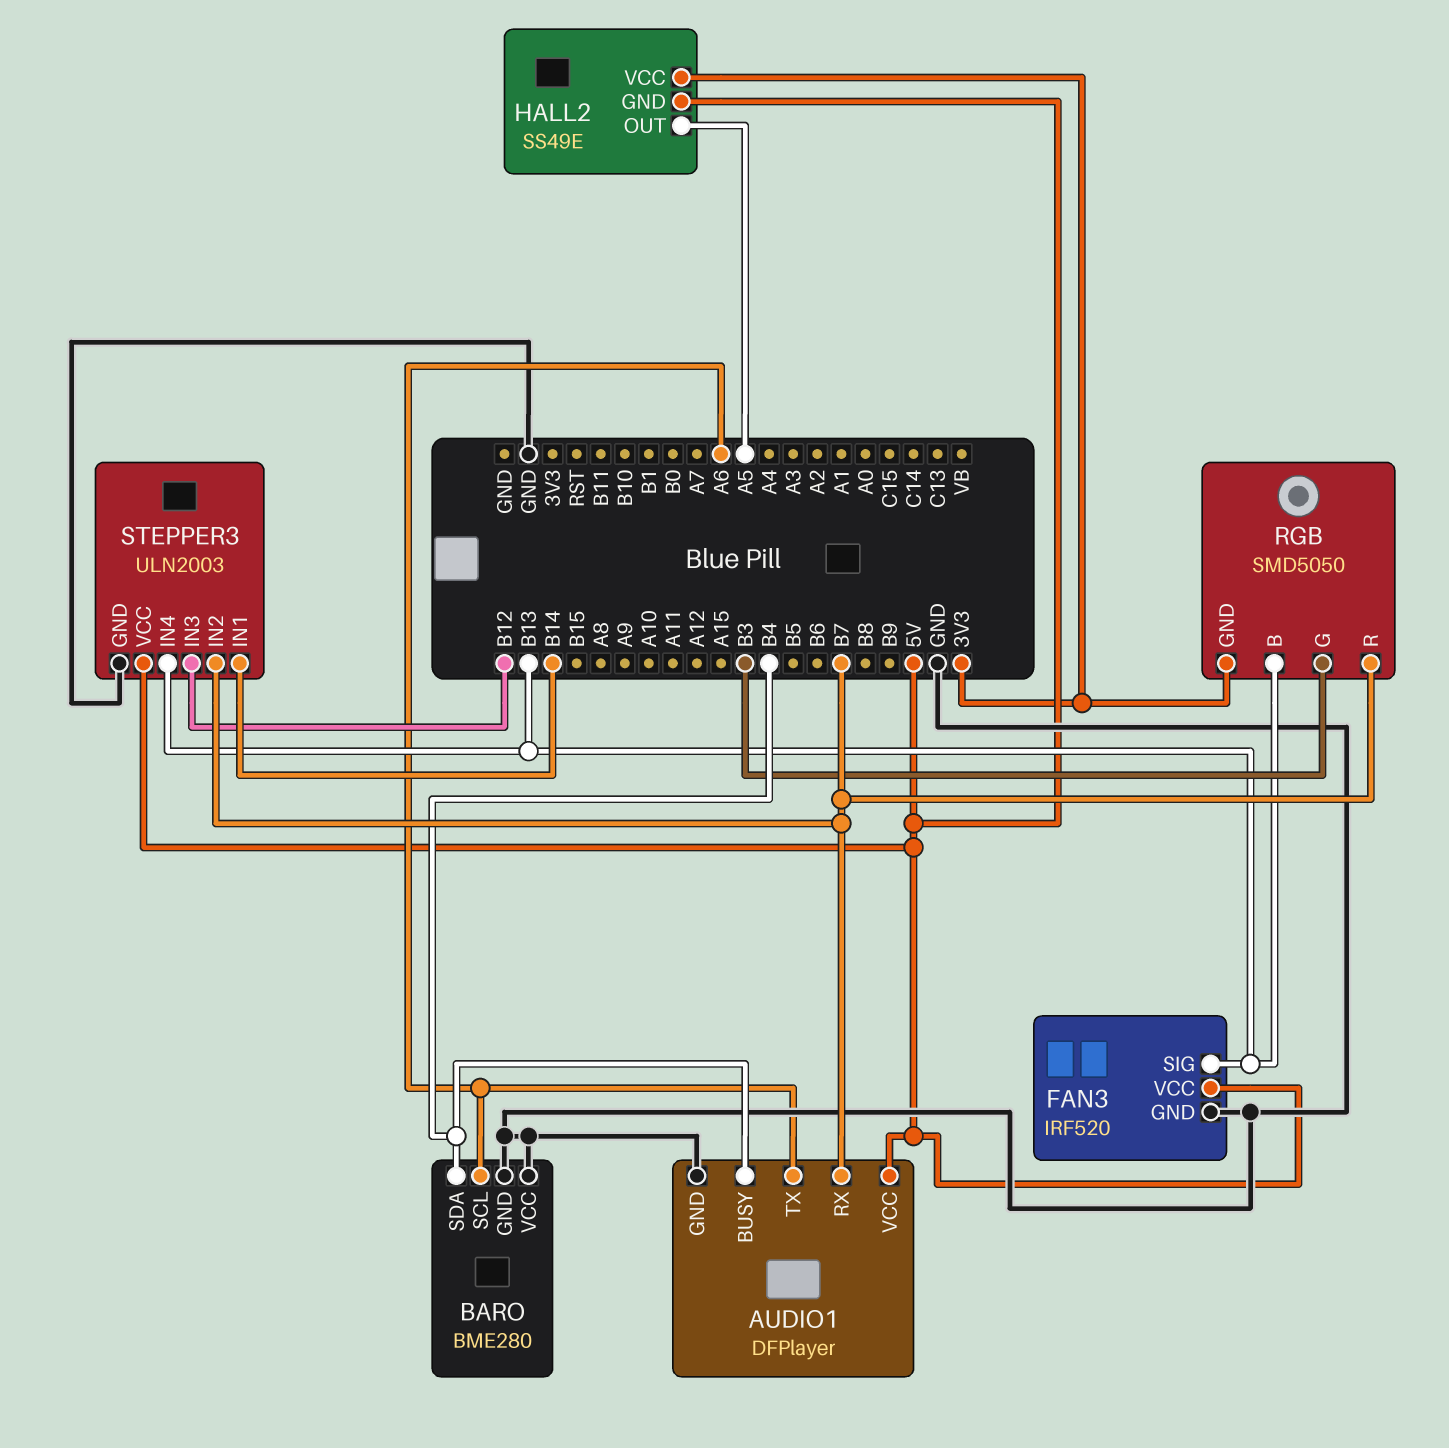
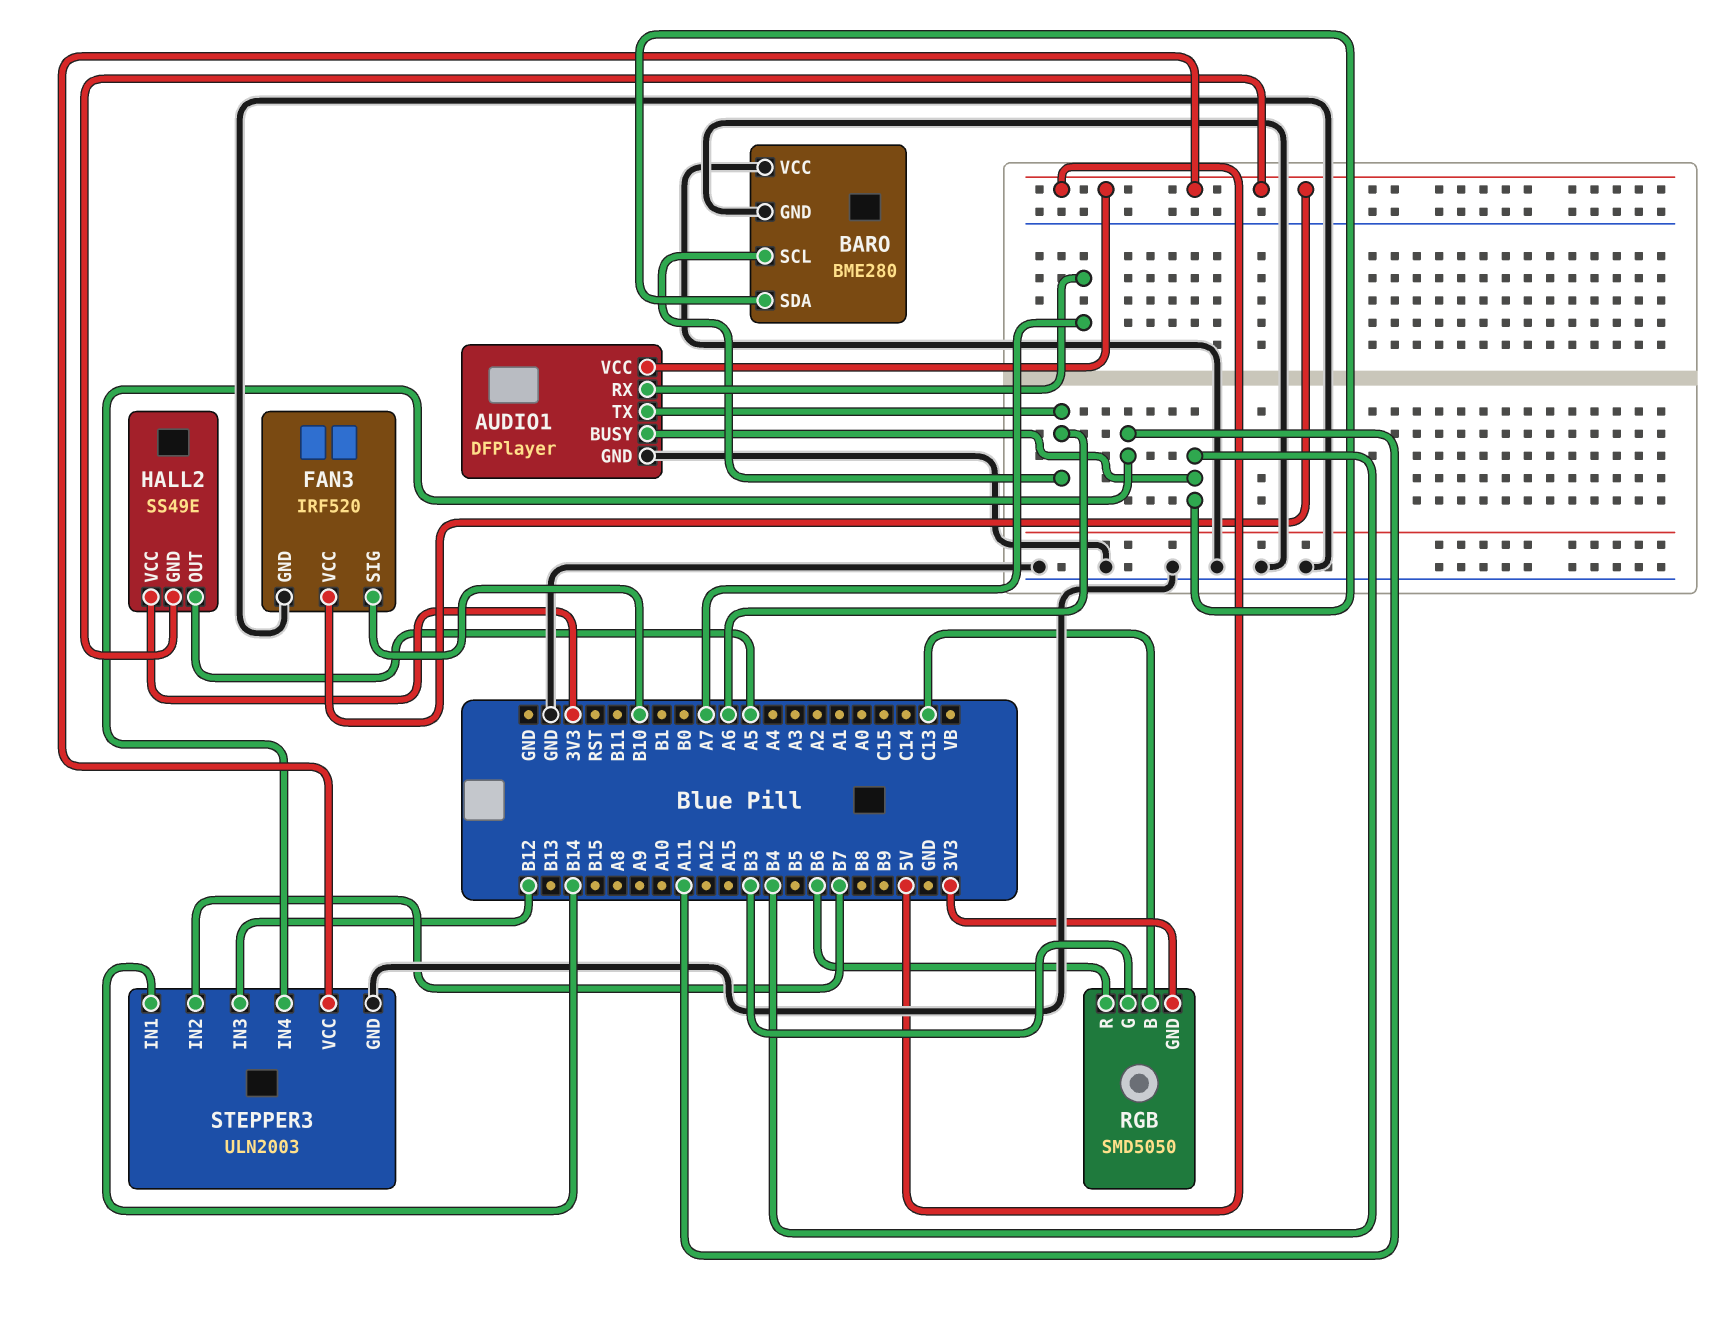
AUDIO1 pin RX: B7 -> A7
FAN3 pin SIG: B13 -> B10
RGB pin B: B13 -> C13
RGB pin R: B7 -> B6
STEPPER3 pin IN4: B13 -> A11

